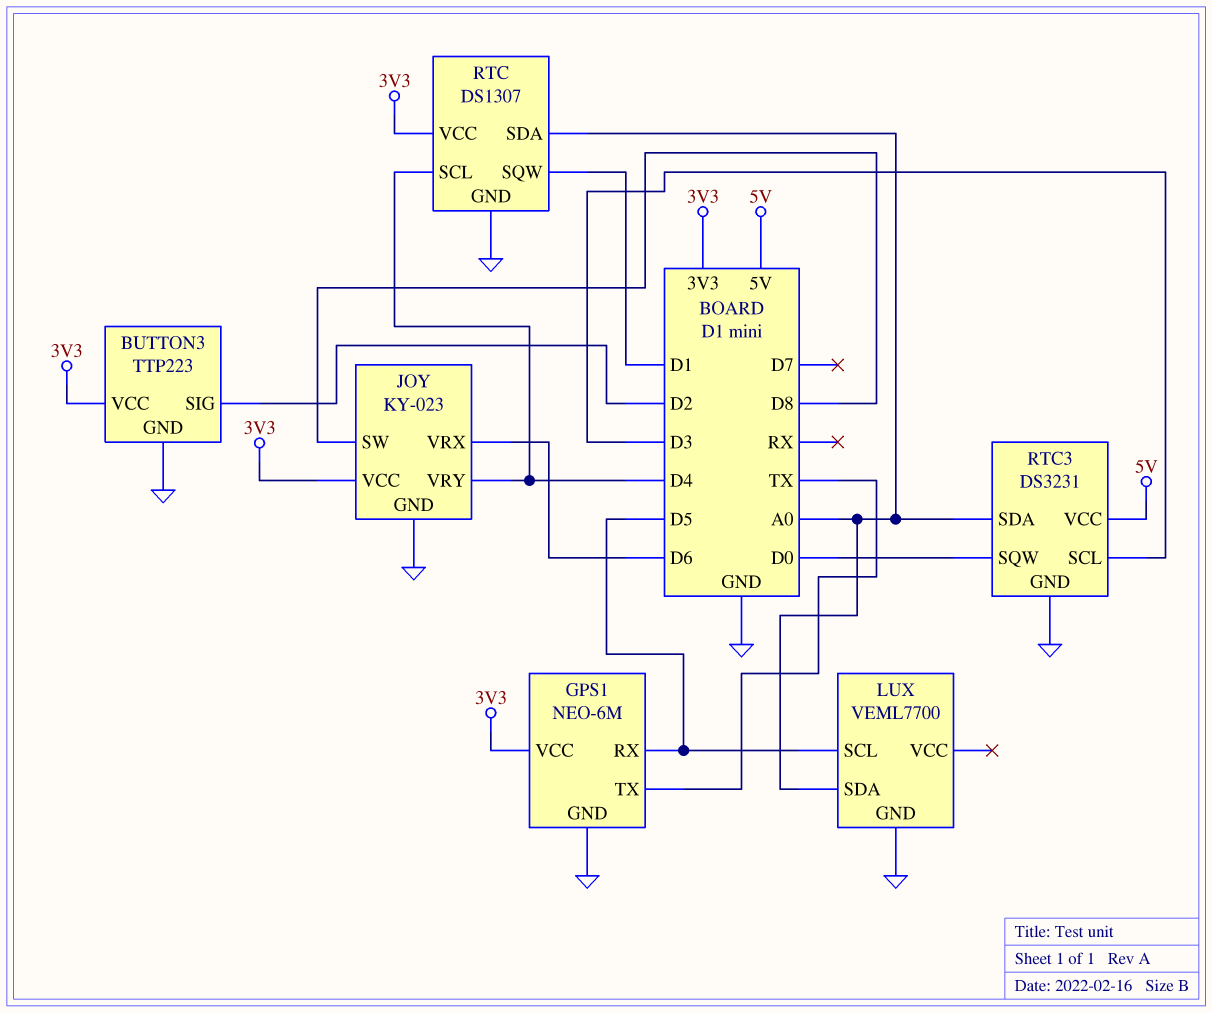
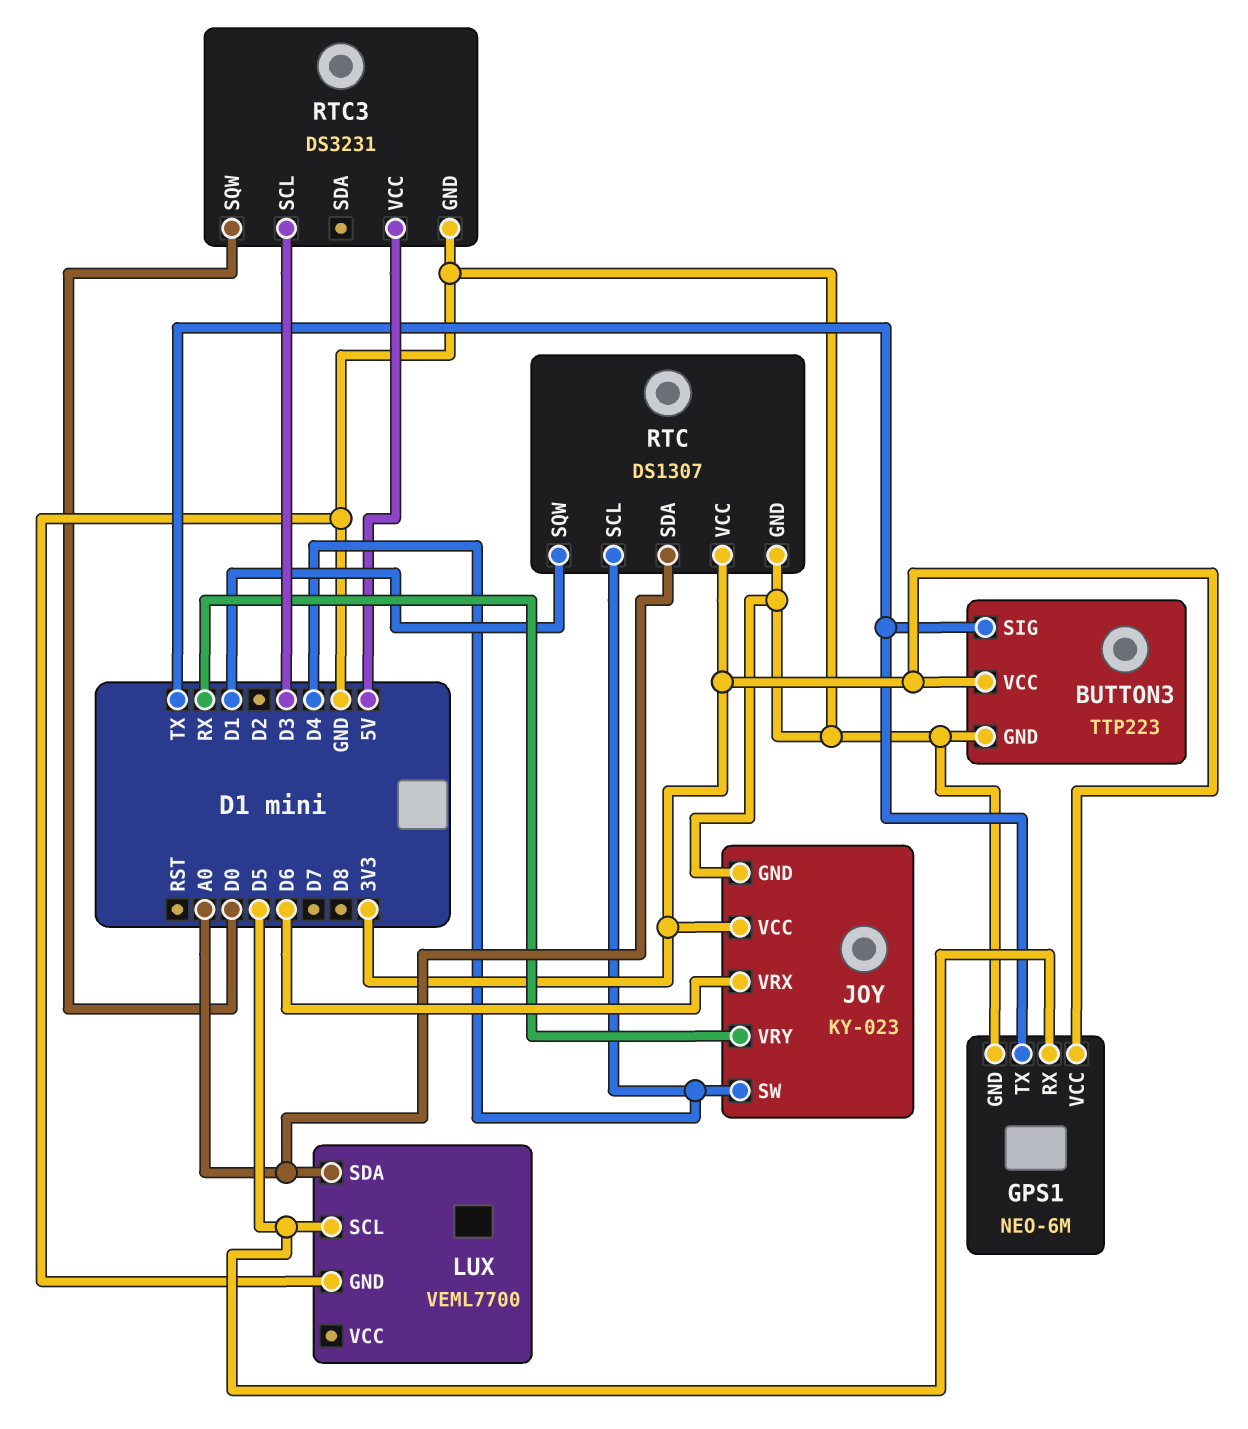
BUTTON3 pin SIG: D2 -> TX
JOY pin SW: D8 -> D4
JOY pin VRY: D4 -> RX
RTC3 pin SDA: A0 -> none

